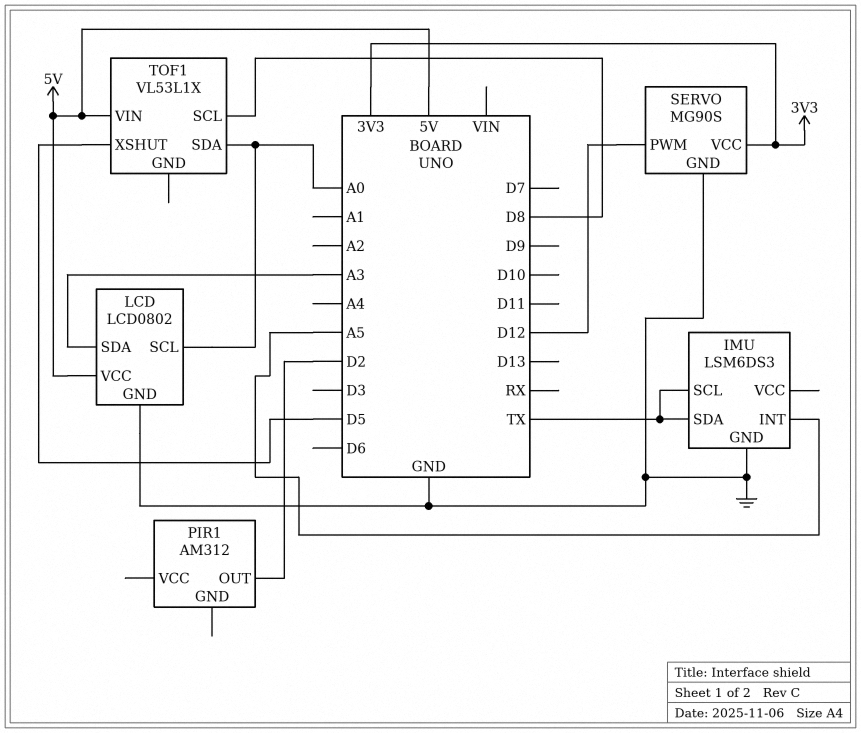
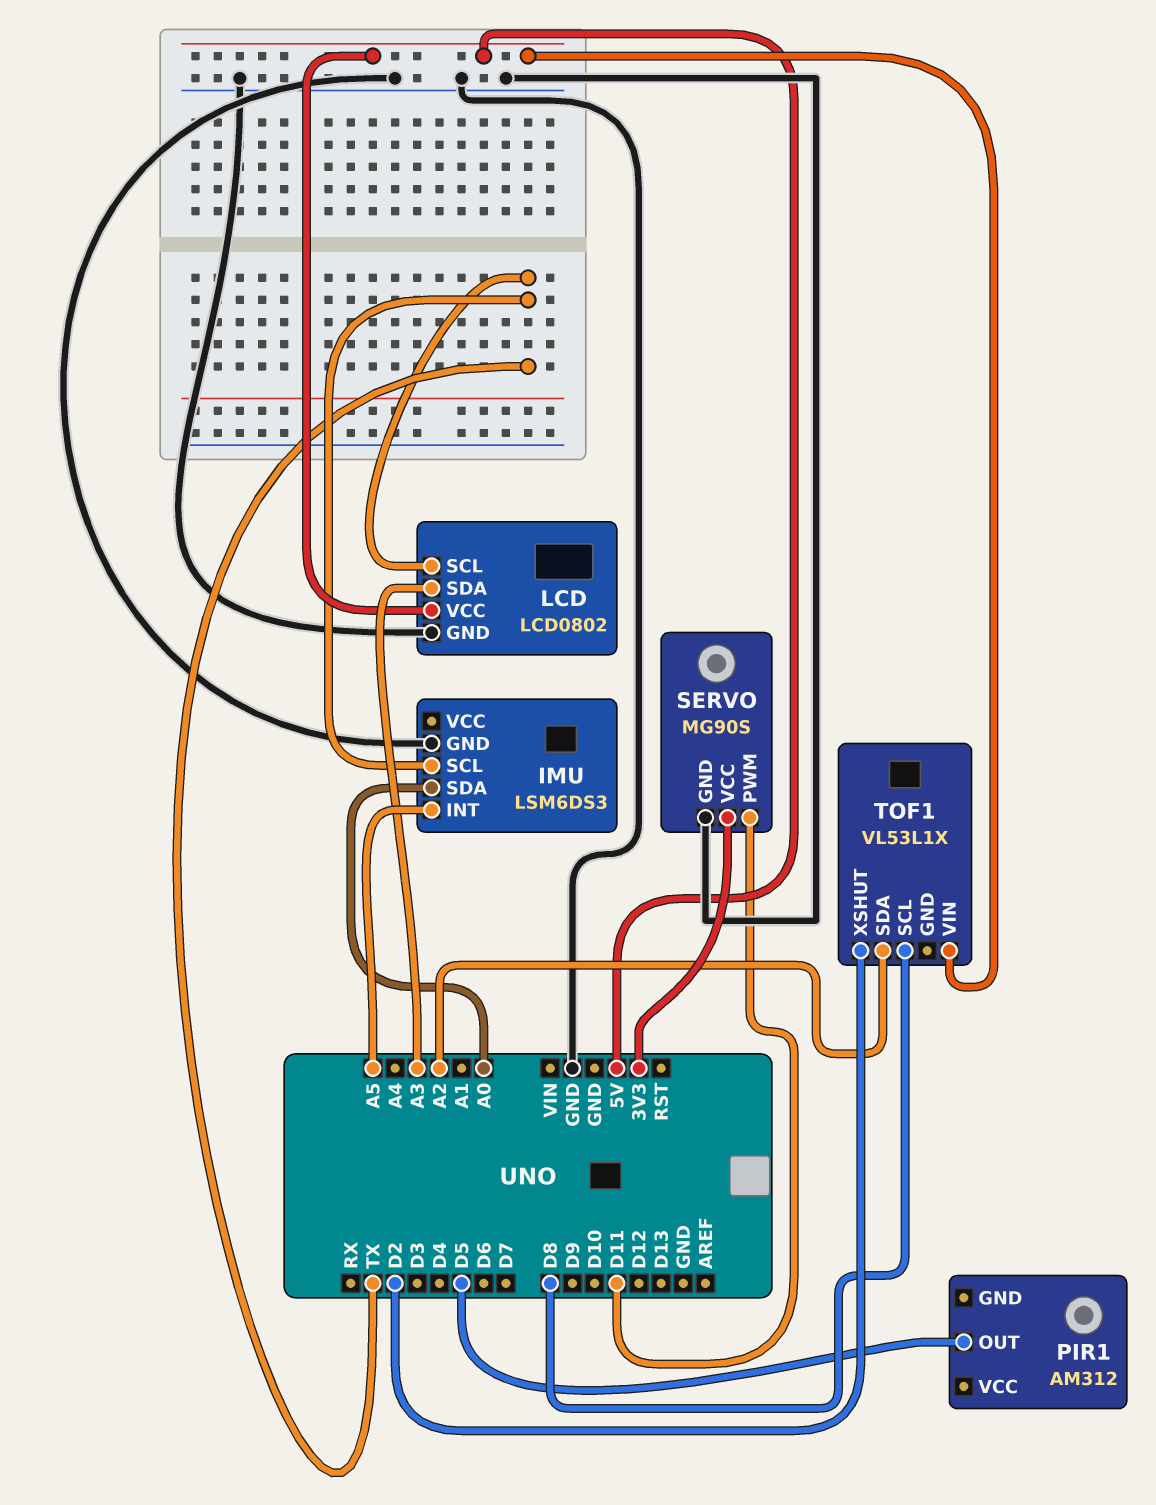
IMU pin SDA: TX -> A0
LCD pin SCL: A0 -> TX
PIR1 pin OUT: D2 -> D5
SERVO pin PWM: D12 -> D11
TOF1 pin SDA: A0 -> A2
TOF1 pin XSHUT: D5 -> D2

